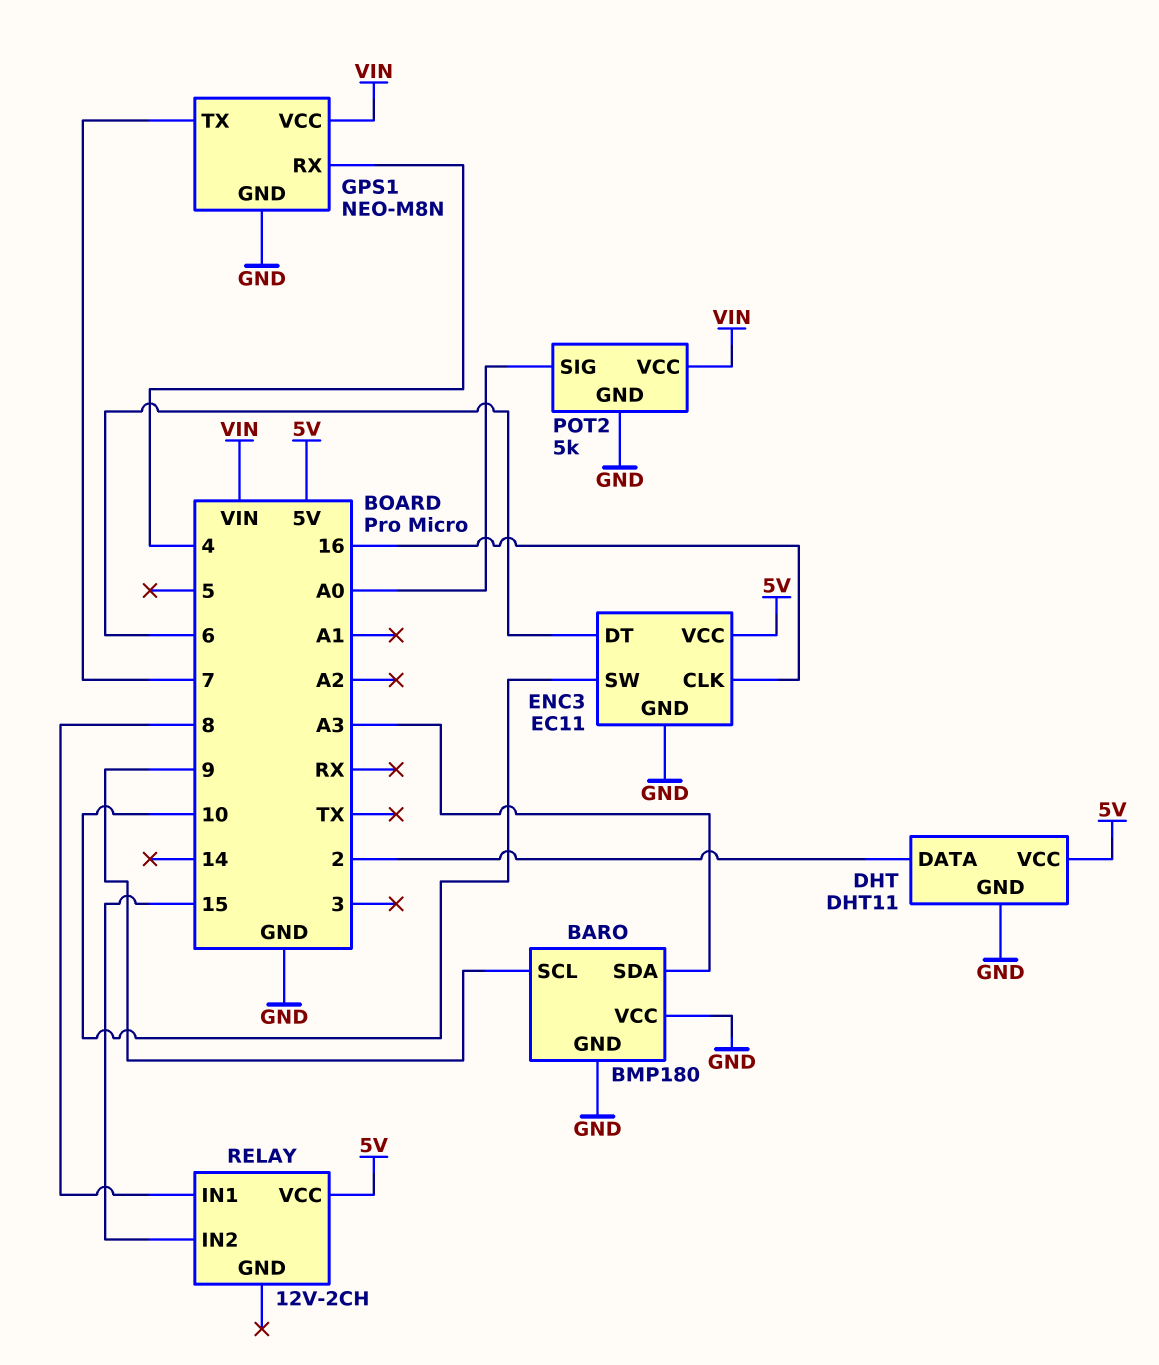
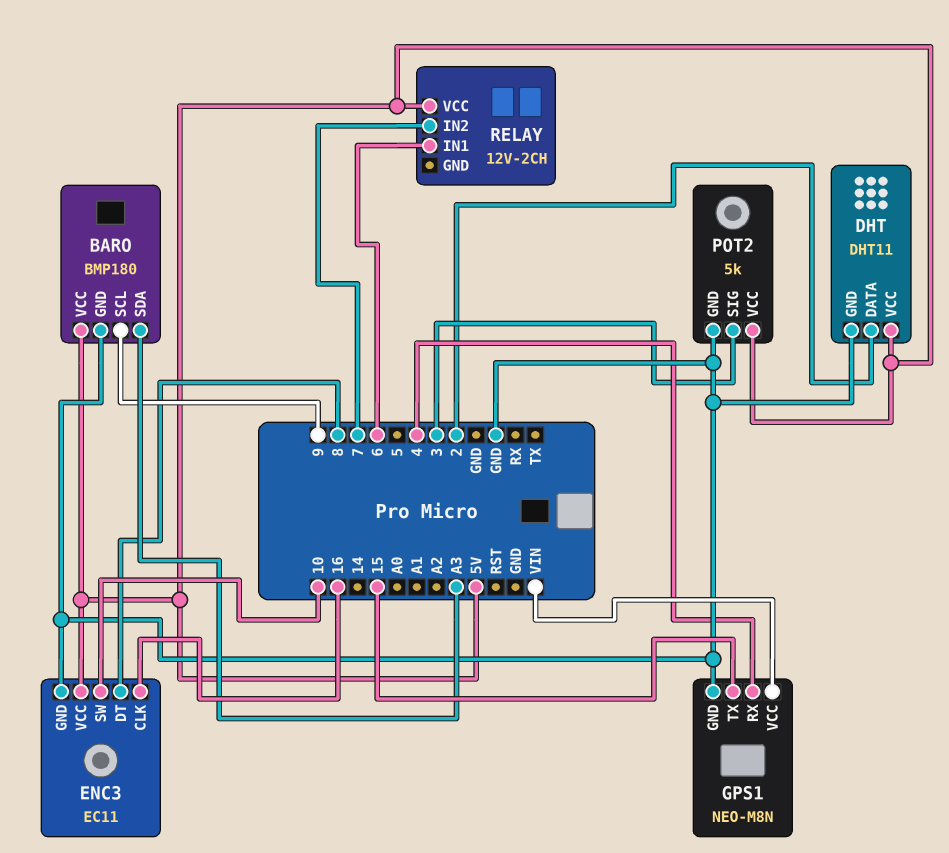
BARO pin VCC: GND -> 5V
ENC3 pin DT: 6 -> 8
GPS1 pin TX: 7 -> 15
POT2 pin SIG: A0 -> 3
POT2 pin VCC: VIN -> 5V
RELAY pin IN1: 8 -> 6
RELAY pin IN2: 15 -> 7

